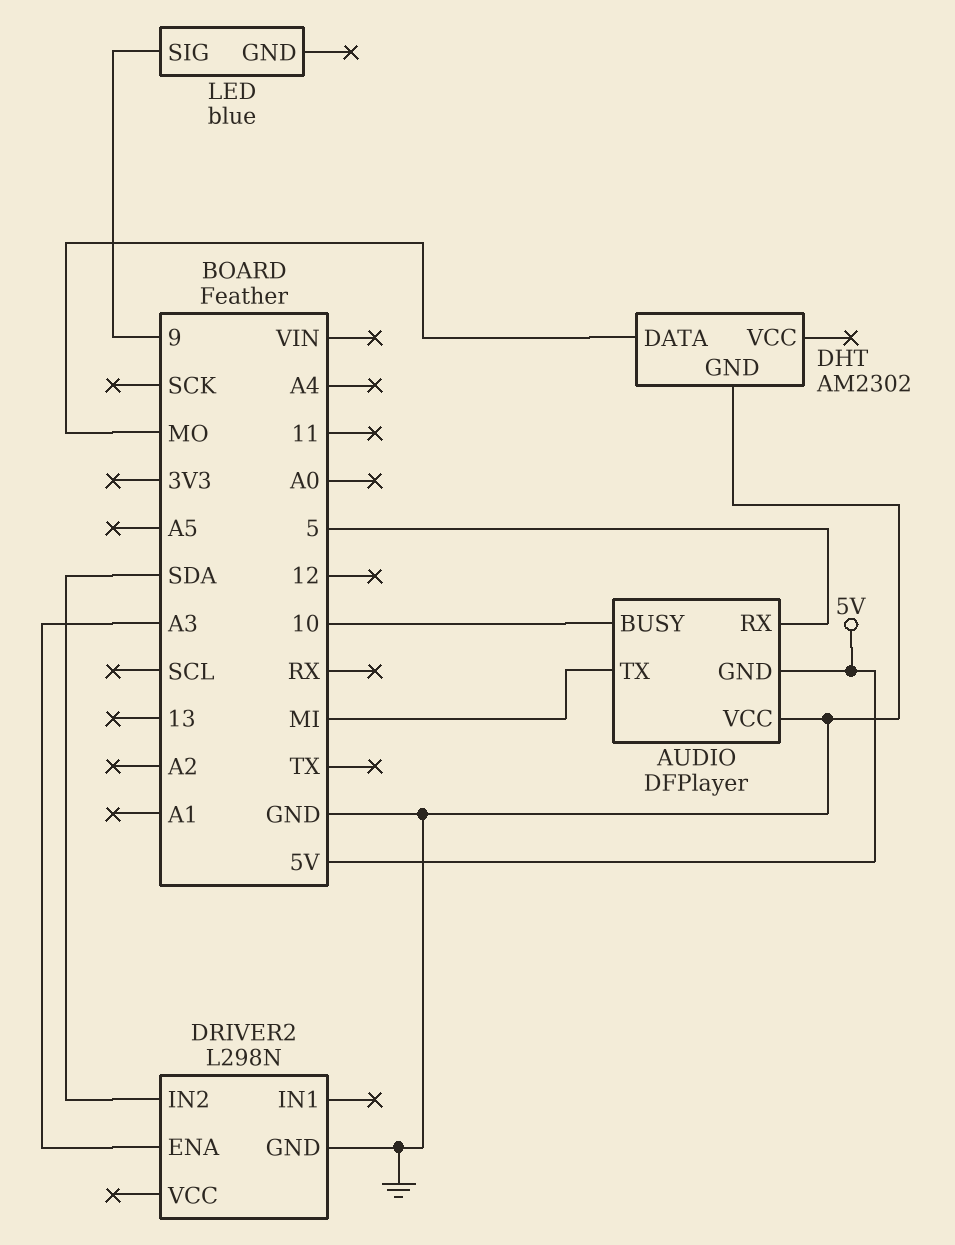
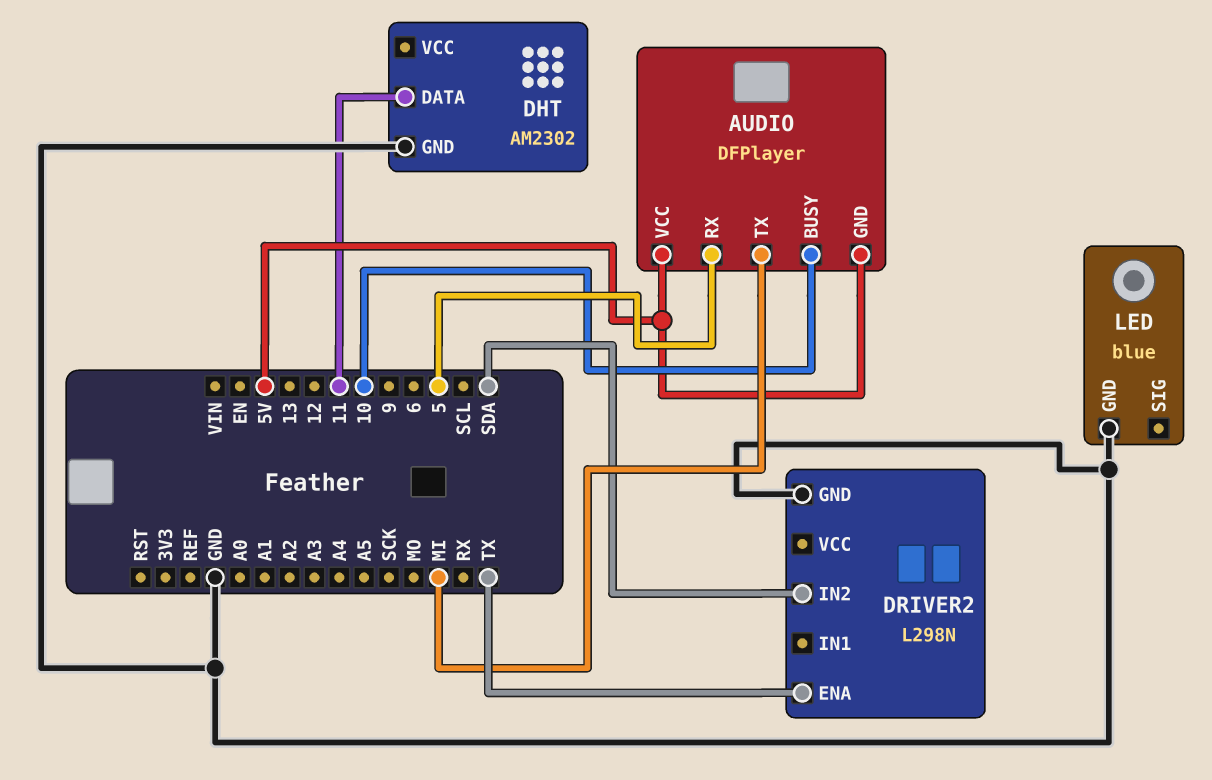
AUDIO pin VCC: GND -> 5V
DHT pin DATA: MO -> 11
DRIVER2 pin ENA: A3 -> TX
LED pin GND: none -> GND
LED pin SIG: 9 -> none

